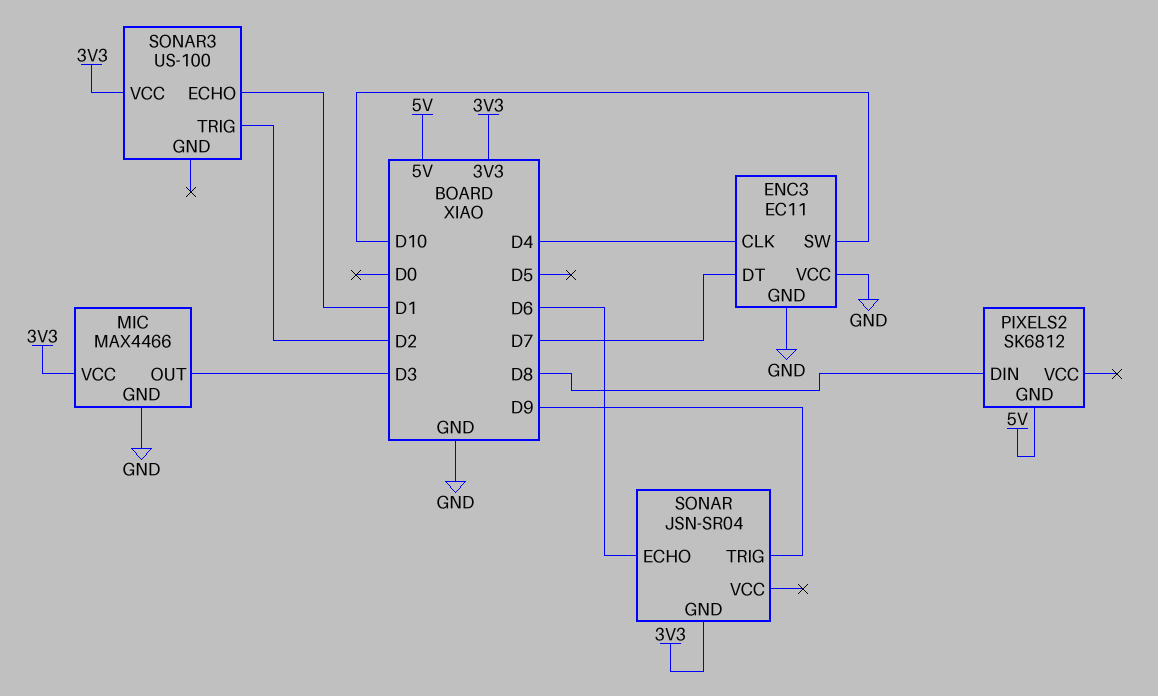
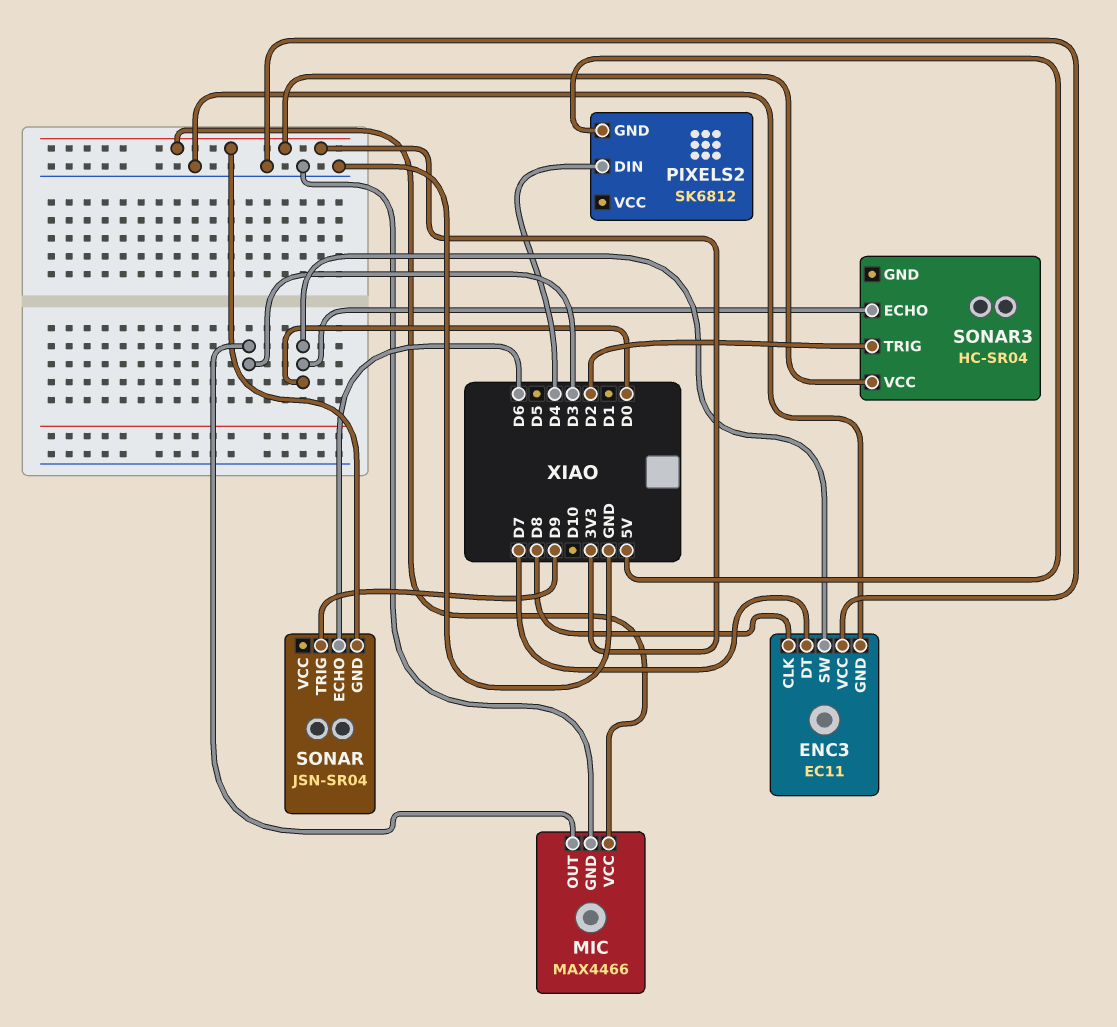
ENC3 pin CLK: D4 -> D8
ENC3 pin SW: D10 -> D0
PIXELS2 pin DIN: D8 -> D4
SONAR3: US-100 -> HC-SR04
SONAR3 pin ECHO: D1 -> D0

